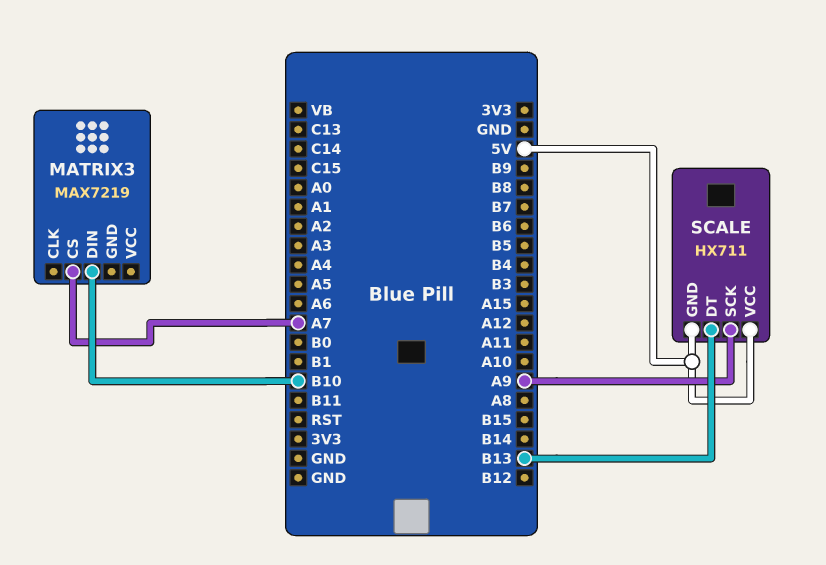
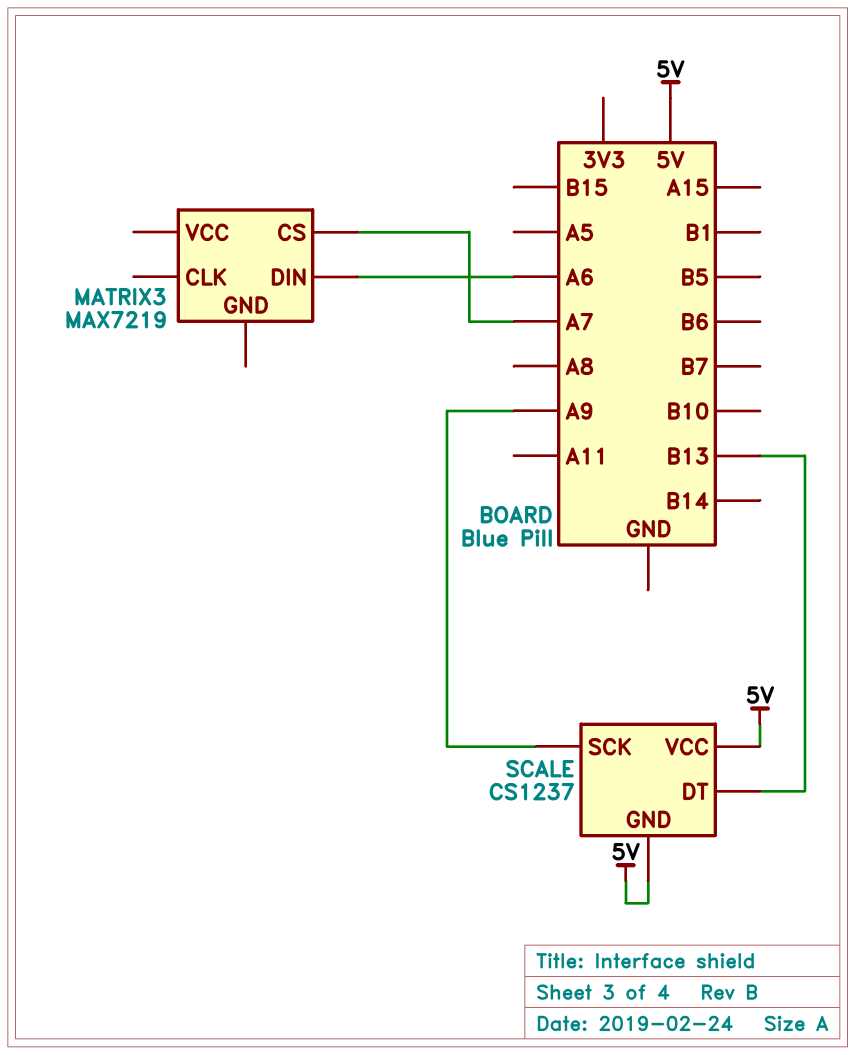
MATRIX3 pin DIN: B10 -> A6
SCALE: HX711 -> CS1237

